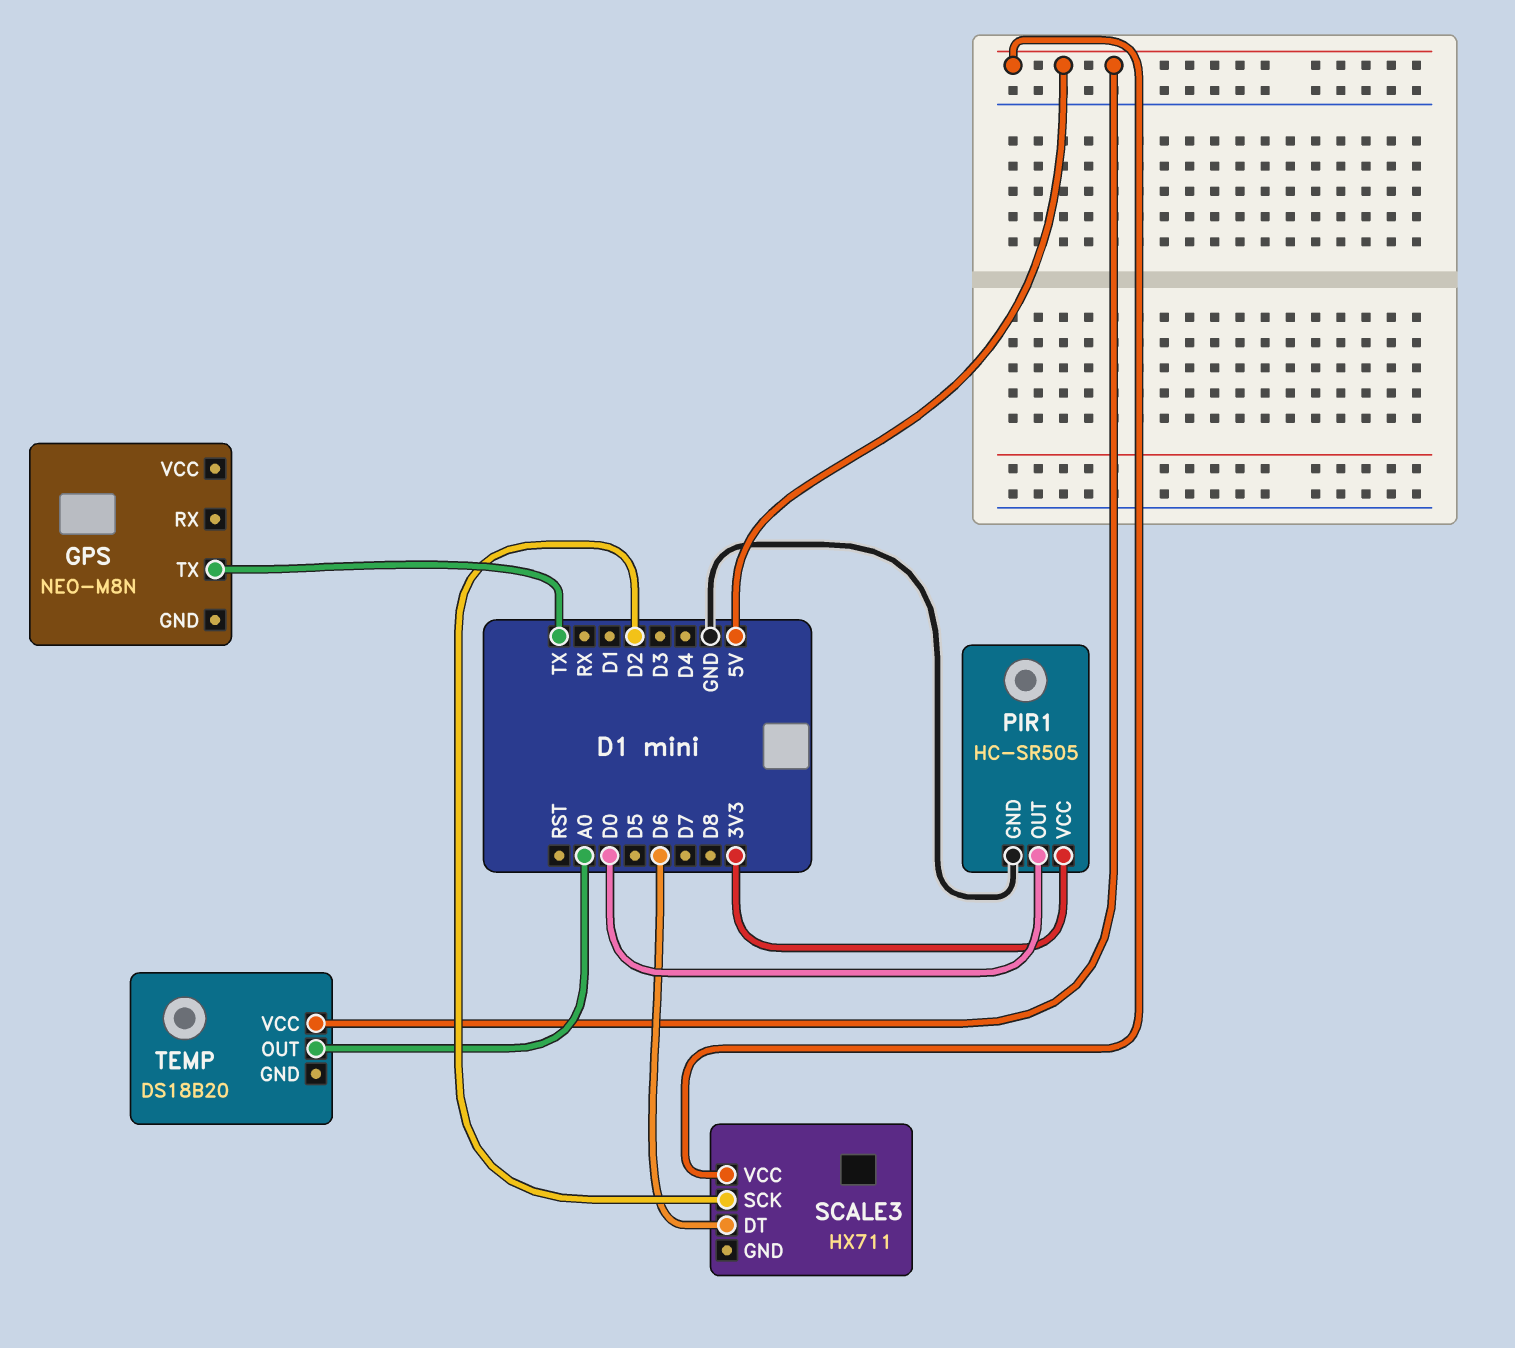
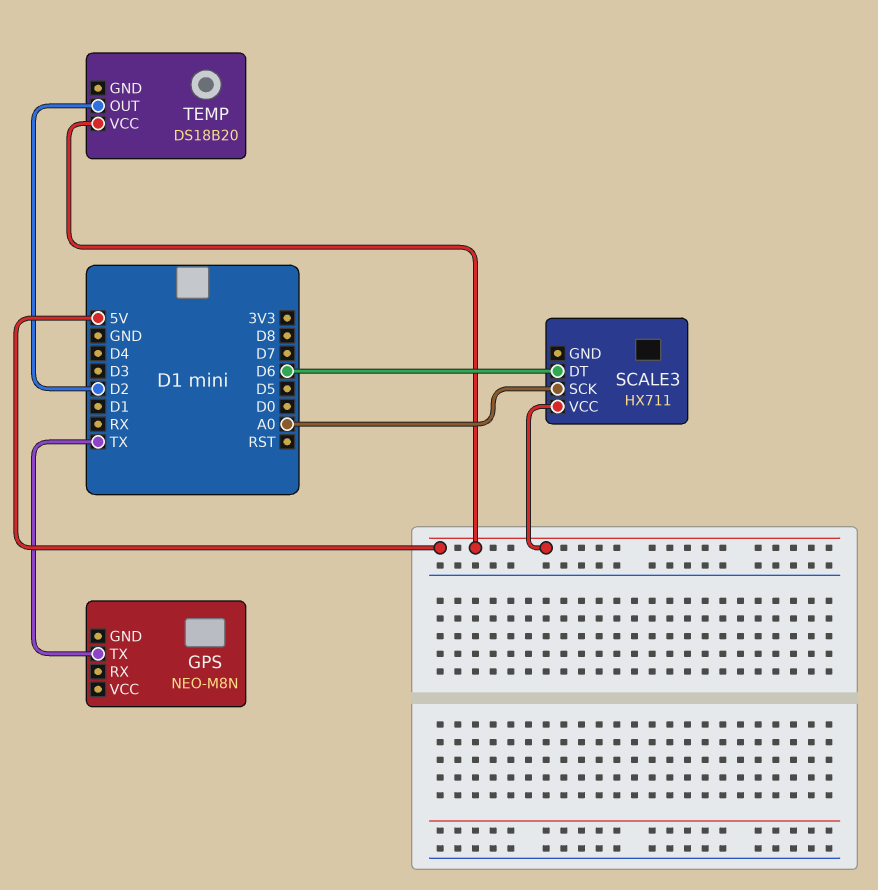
PIR1: HC-SR505 -> none
PIR1 pin GND: GND -> none
PIR1 pin OUT: D0 -> none
PIR1 pin VCC: 3V3 -> none
SCALE3 pin SCK: D2 -> A0
TEMP pin OUT: A0 -> D2

